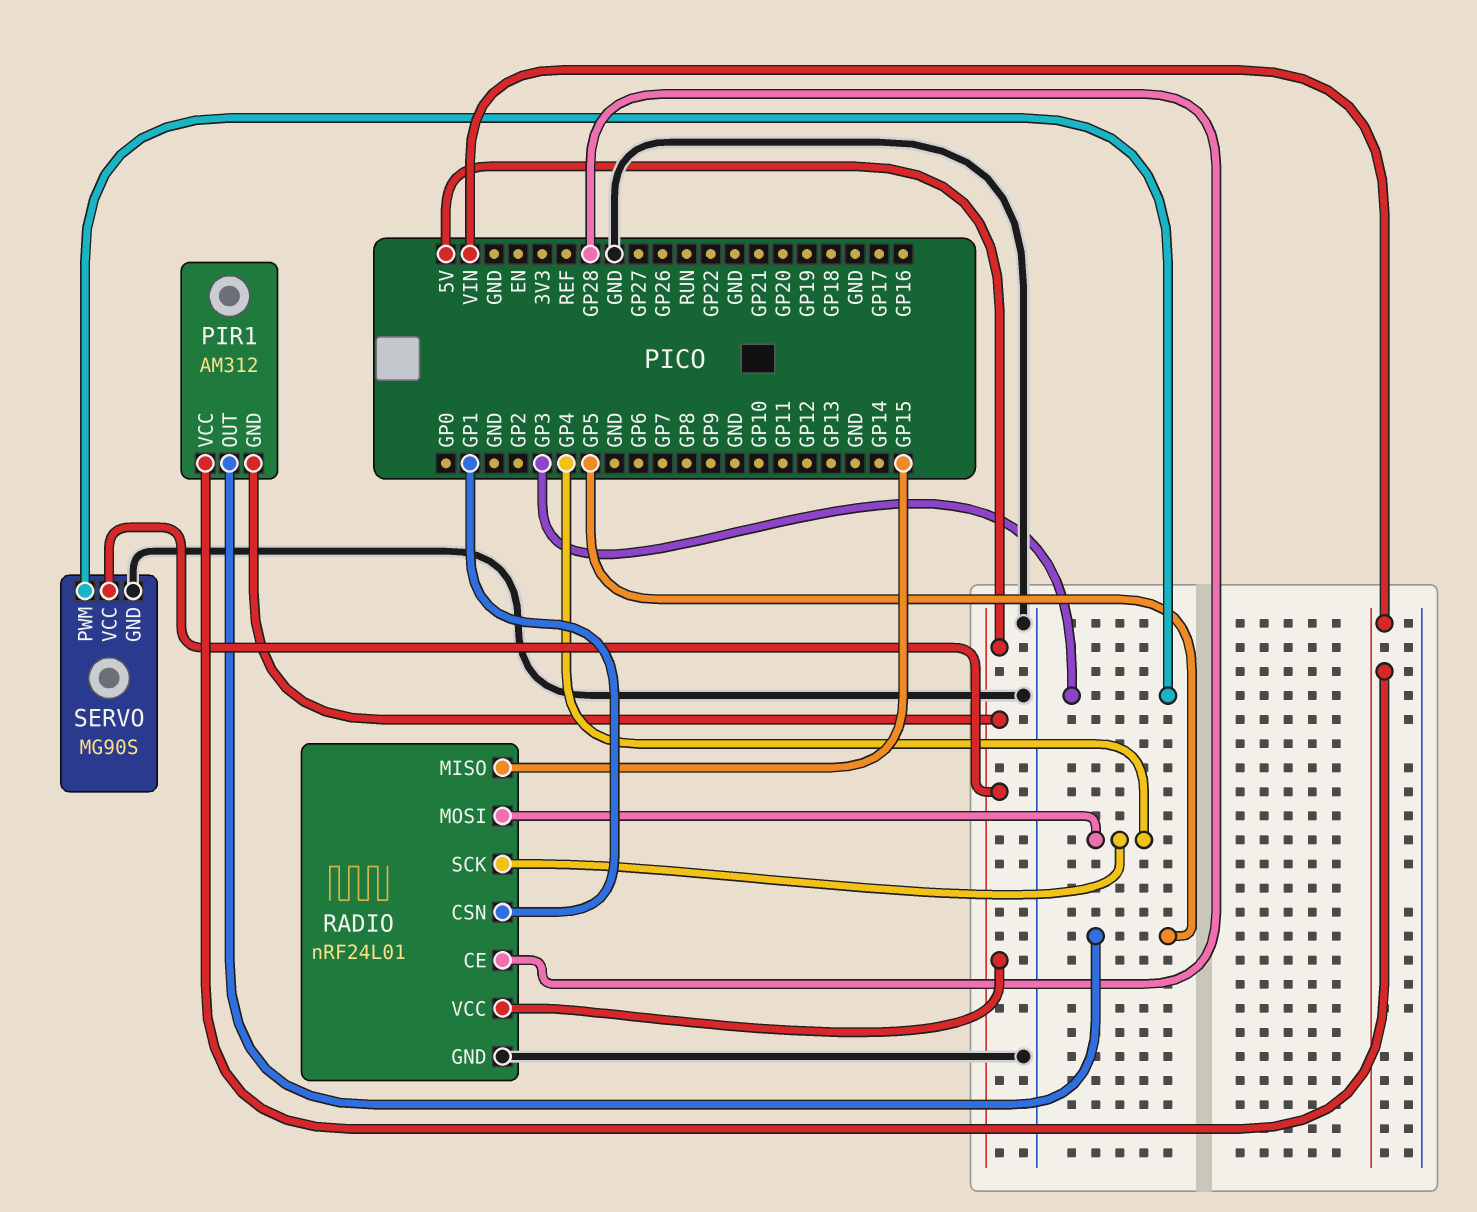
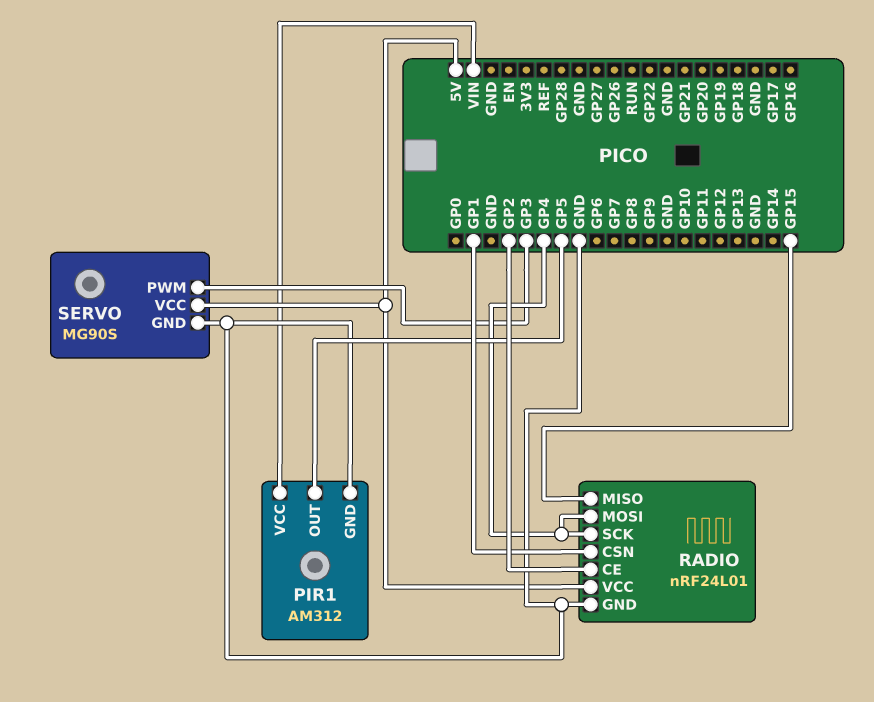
PIR1 pin GND: 5V -> GND
RADIO pin CE: GP28 -> GP2

